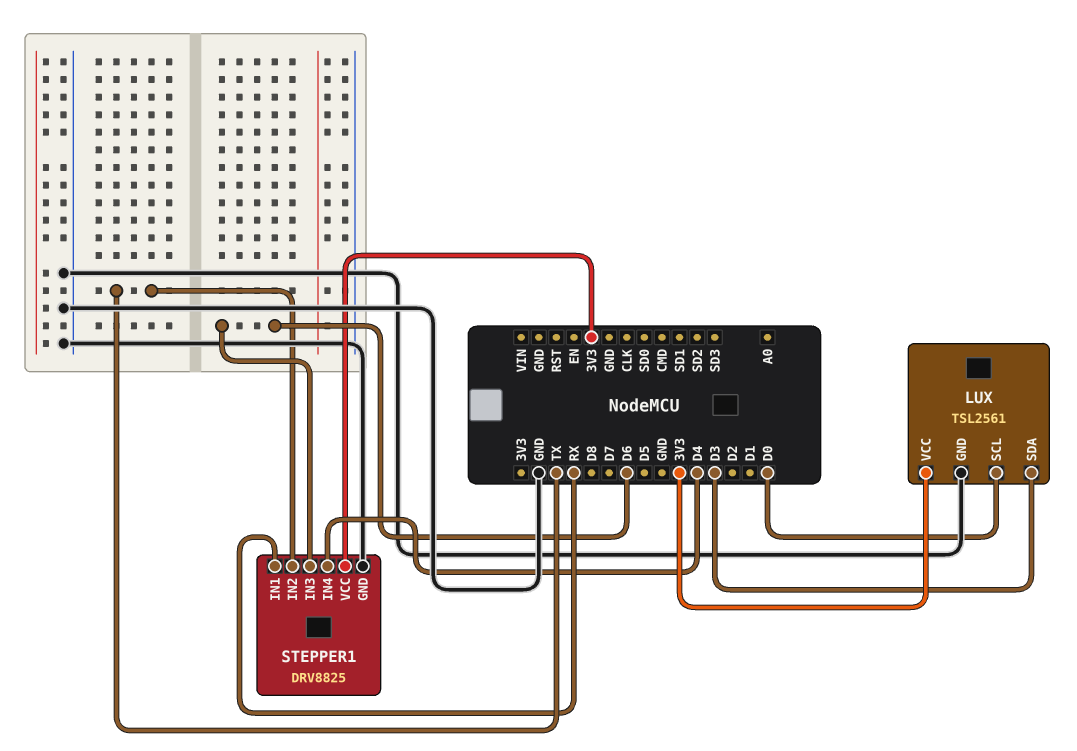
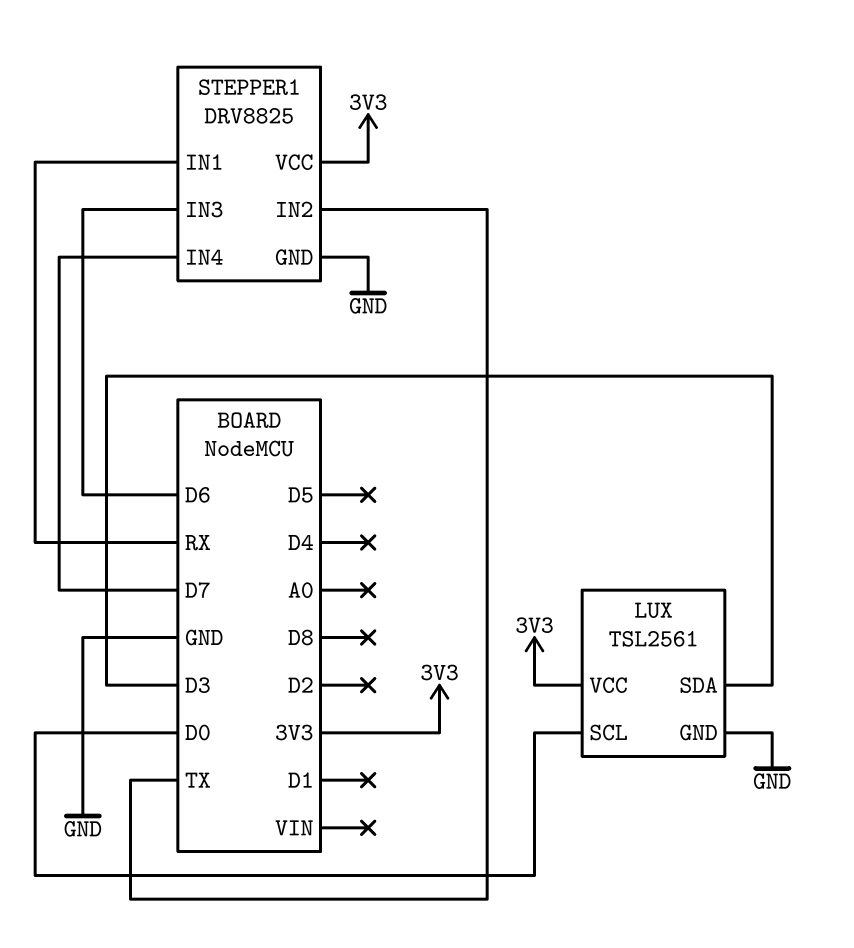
STEPPER1 pin IN4: D4 -> D7

